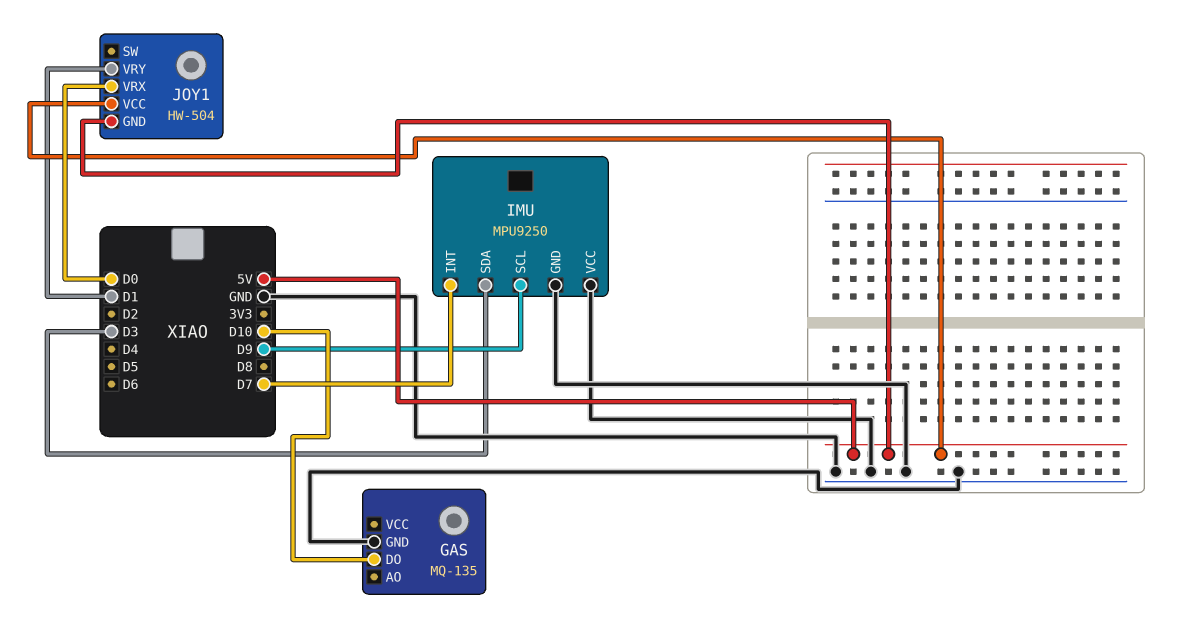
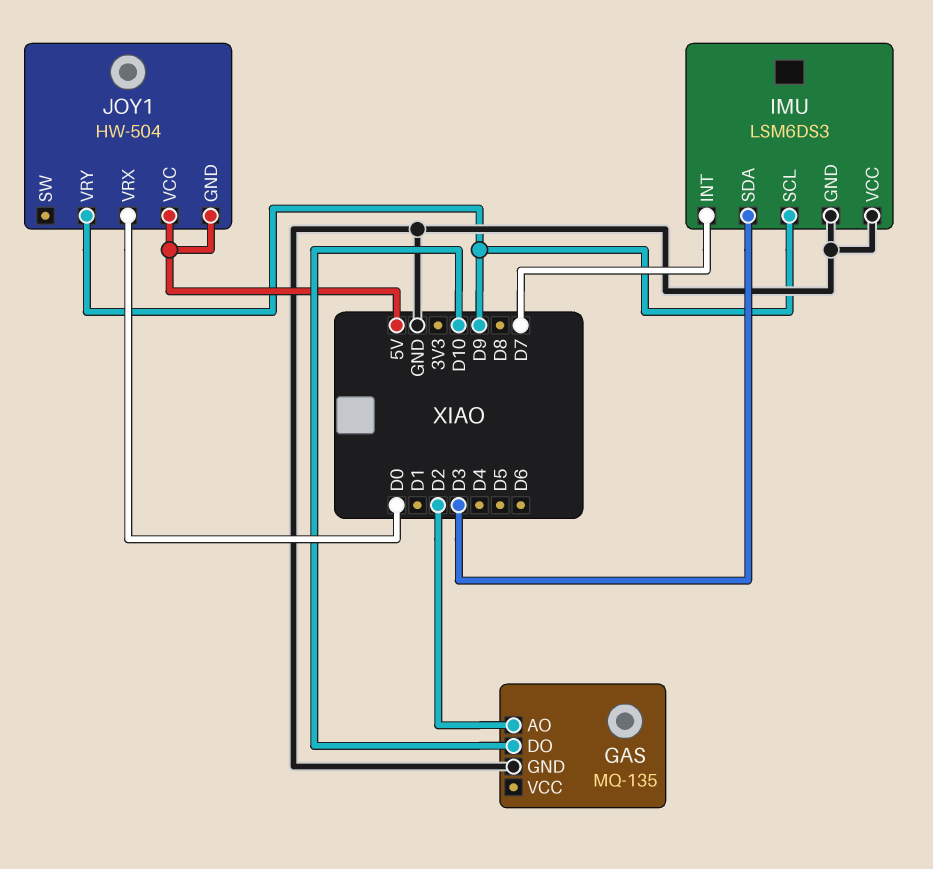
GAS pin AO: none -> D2
IMU: MPU9250 -> LSM6DS3
JOY1 pin VRY: D1 -> D9

